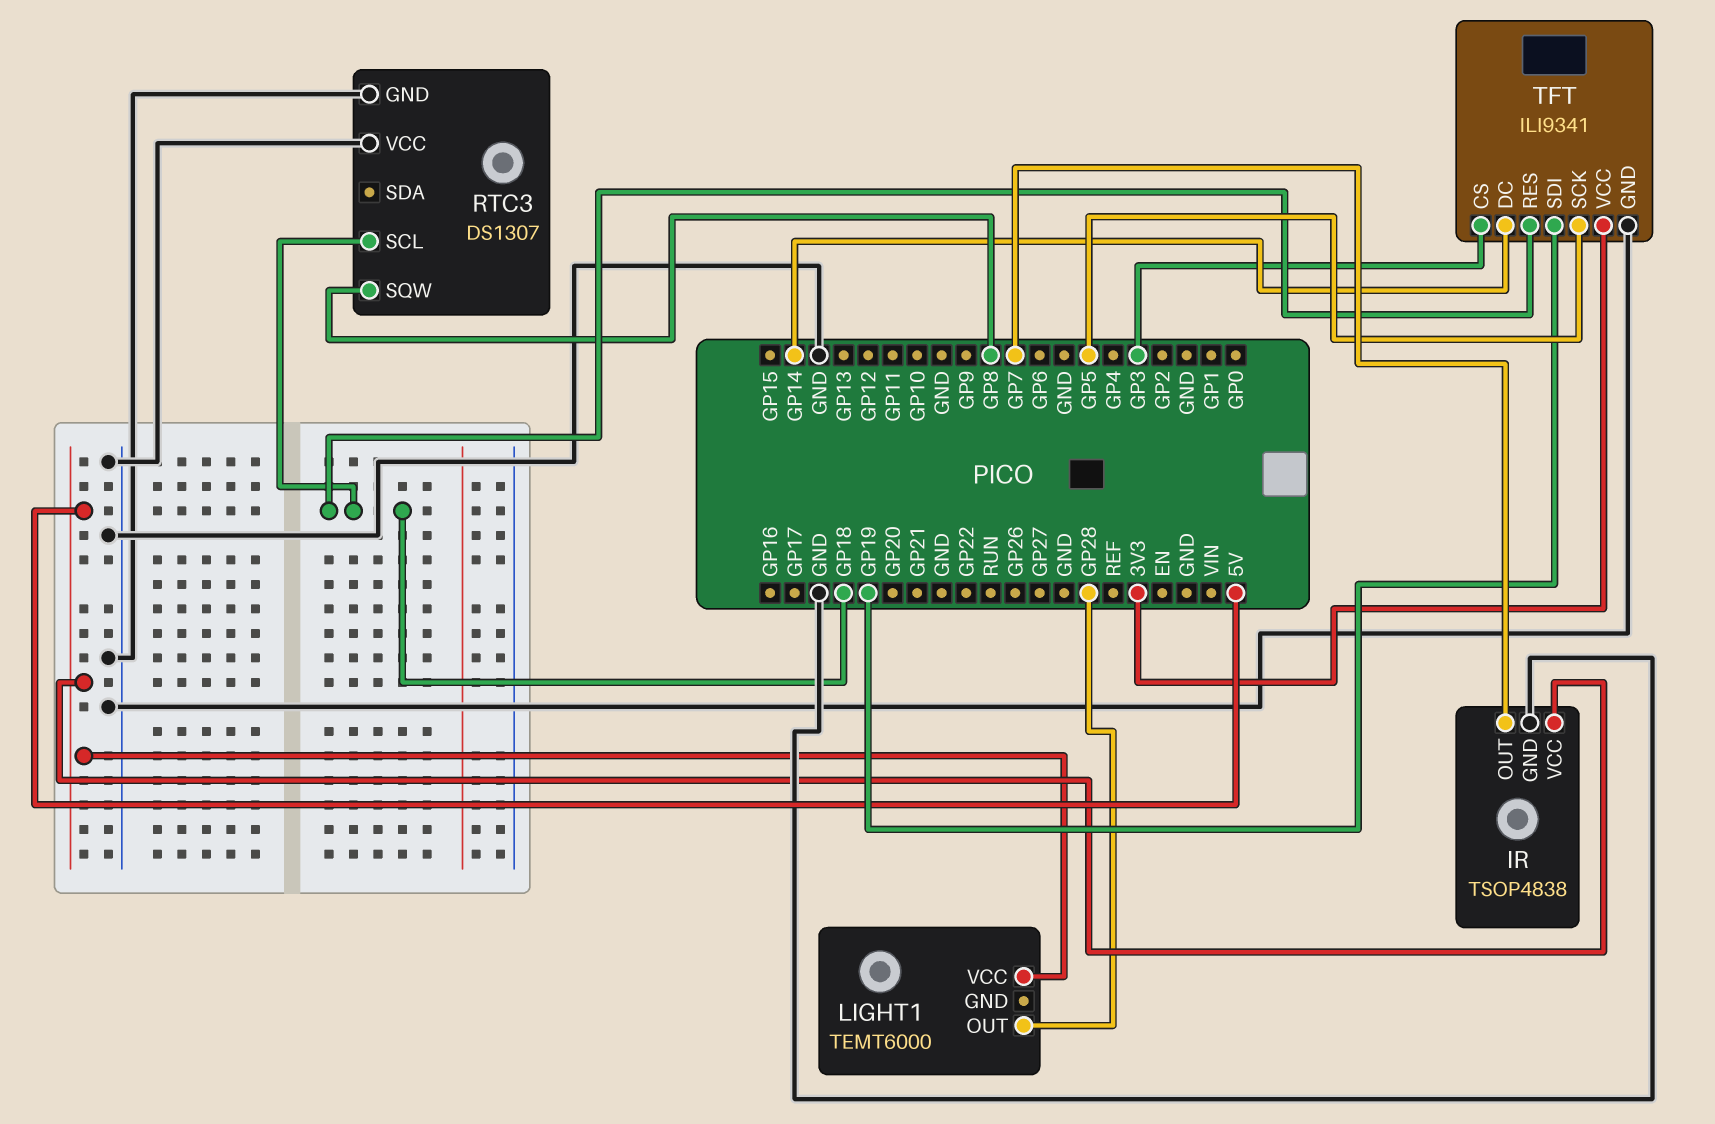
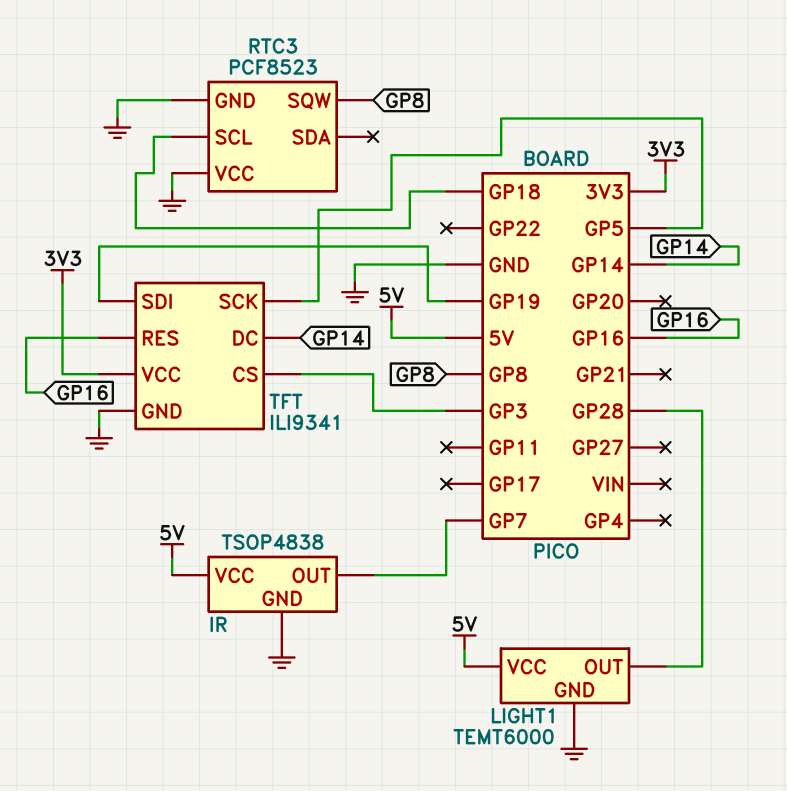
LIGHT1 pin GND: none -> GND
RTC3: DS1307 -> PCF8523
TFT pin RES: GP18 -> GP16

